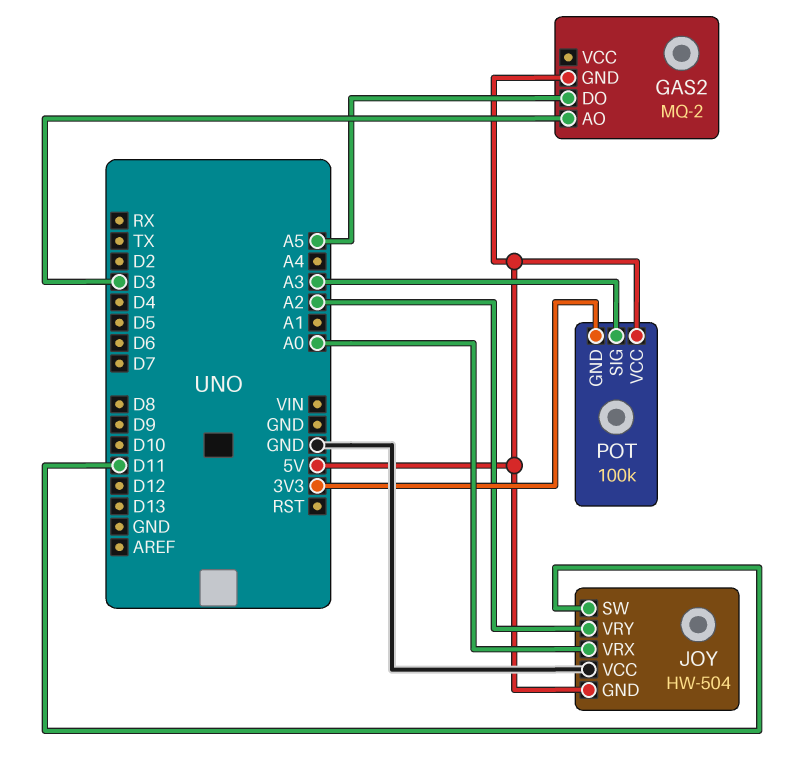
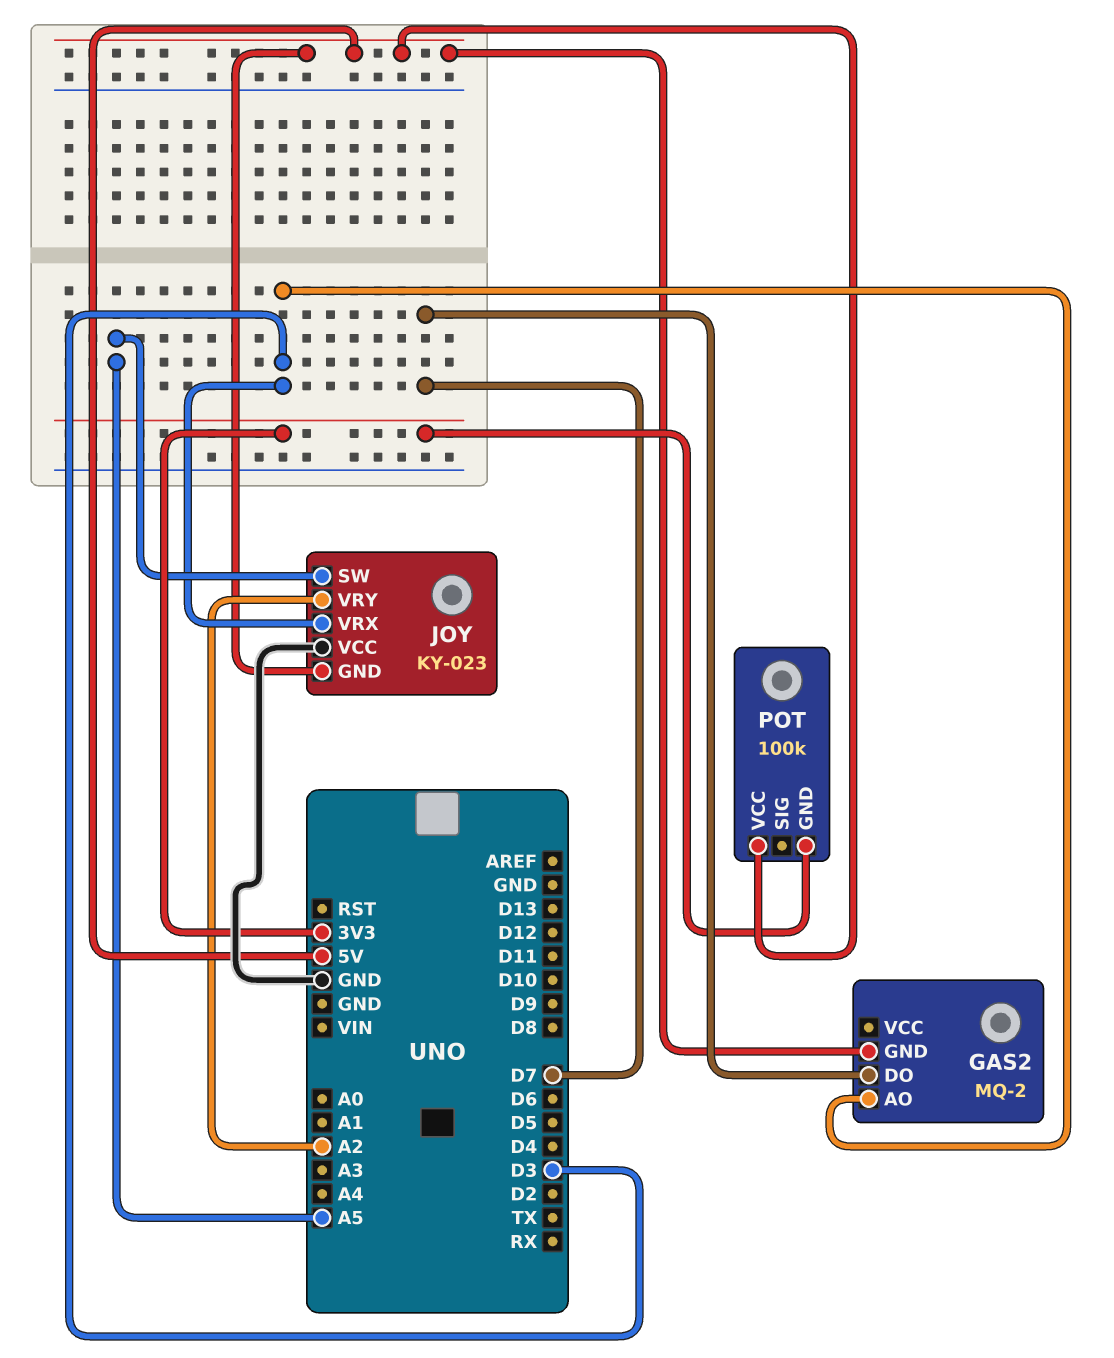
GAS2 pin DO: A5 -> D7
JOY: HW-504 -> KY-023
JOY pin SW: D11 -> A5
JOY pin VRX: A0 -> D3
POT pin SIG: A3 -> none

